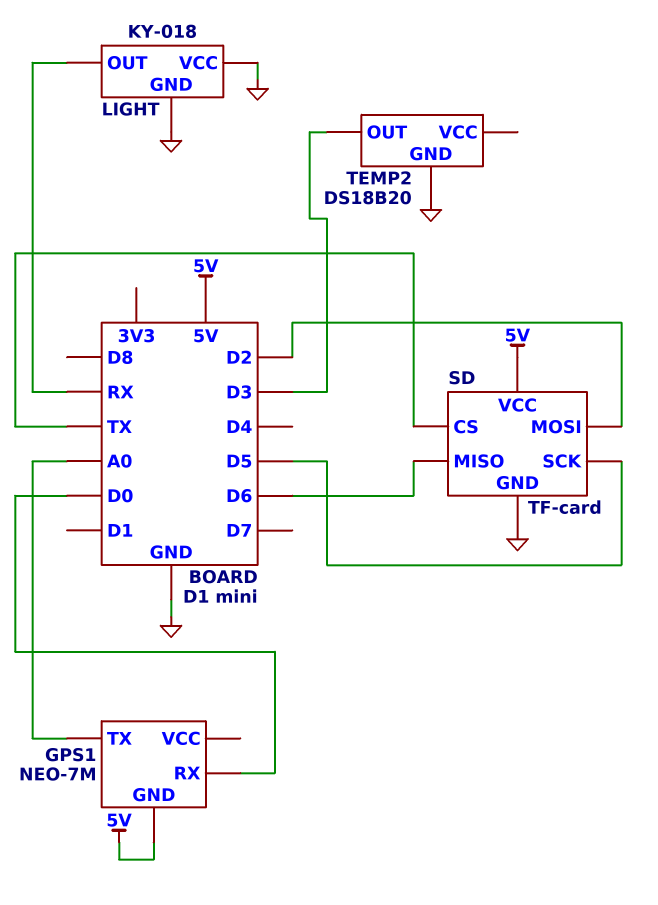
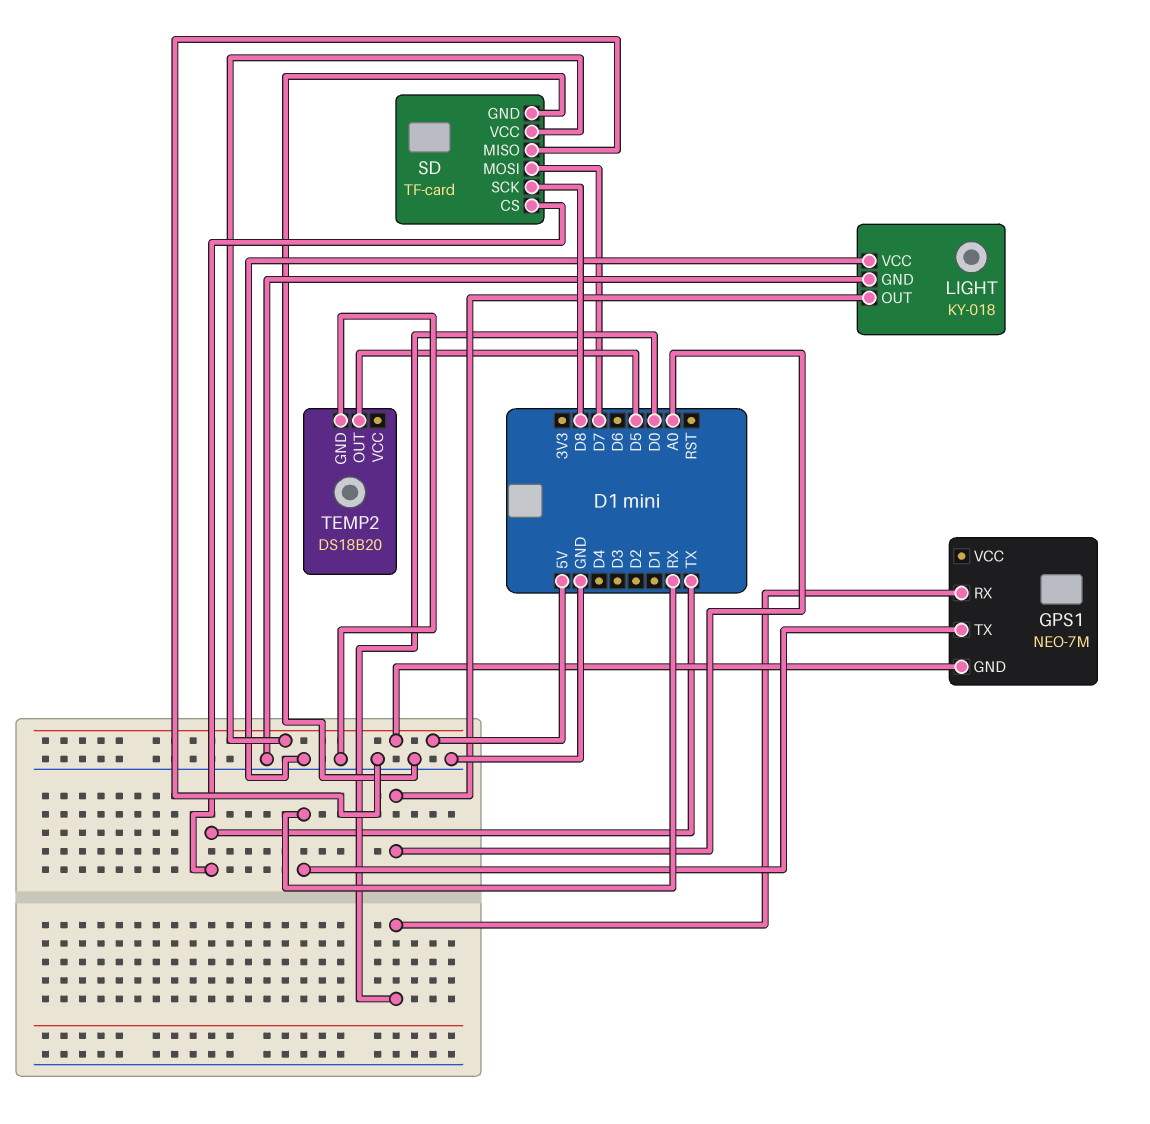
GPS1 pin TX: A0 -> RX
LIGHT pin OUT: RX -> A0
SD pin MISO: D6 -> GND
SD pin MOSI: D2 -> D7
SD pin SCK: D5 -> D8
TEMP2 pin OUT: D3 -> D5

